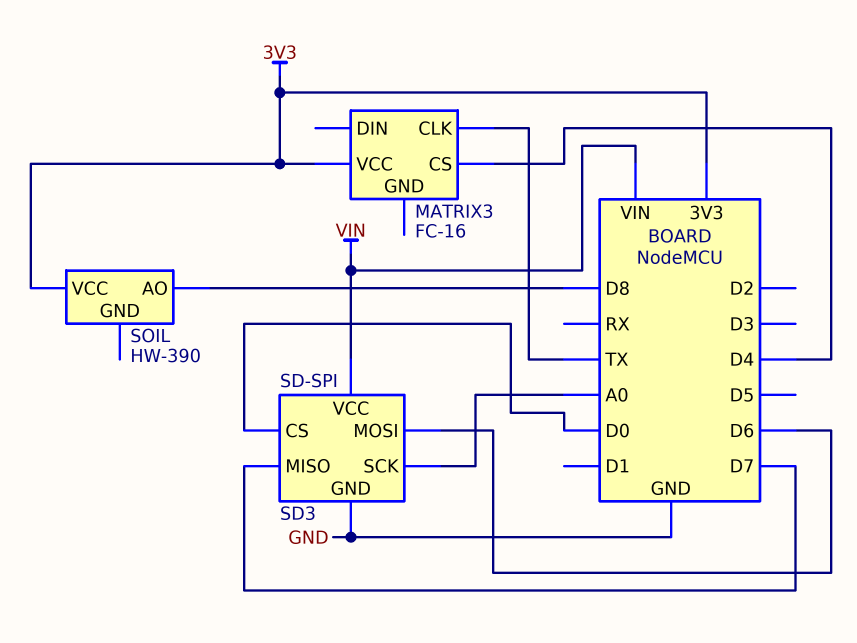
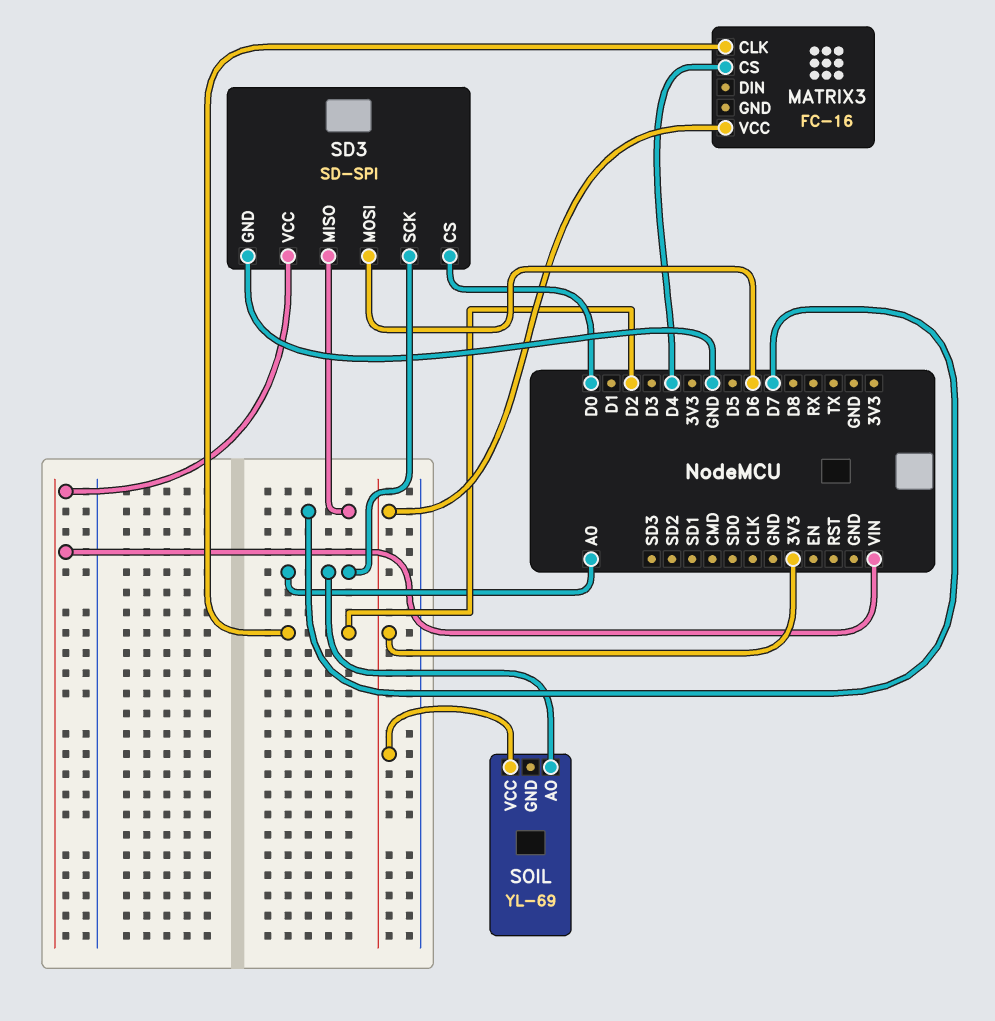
MATRIX3 pin CLK: TX -> D2
SOIL: HW-390 -> YL-69
SOIL pin AO: D8 -> A0

